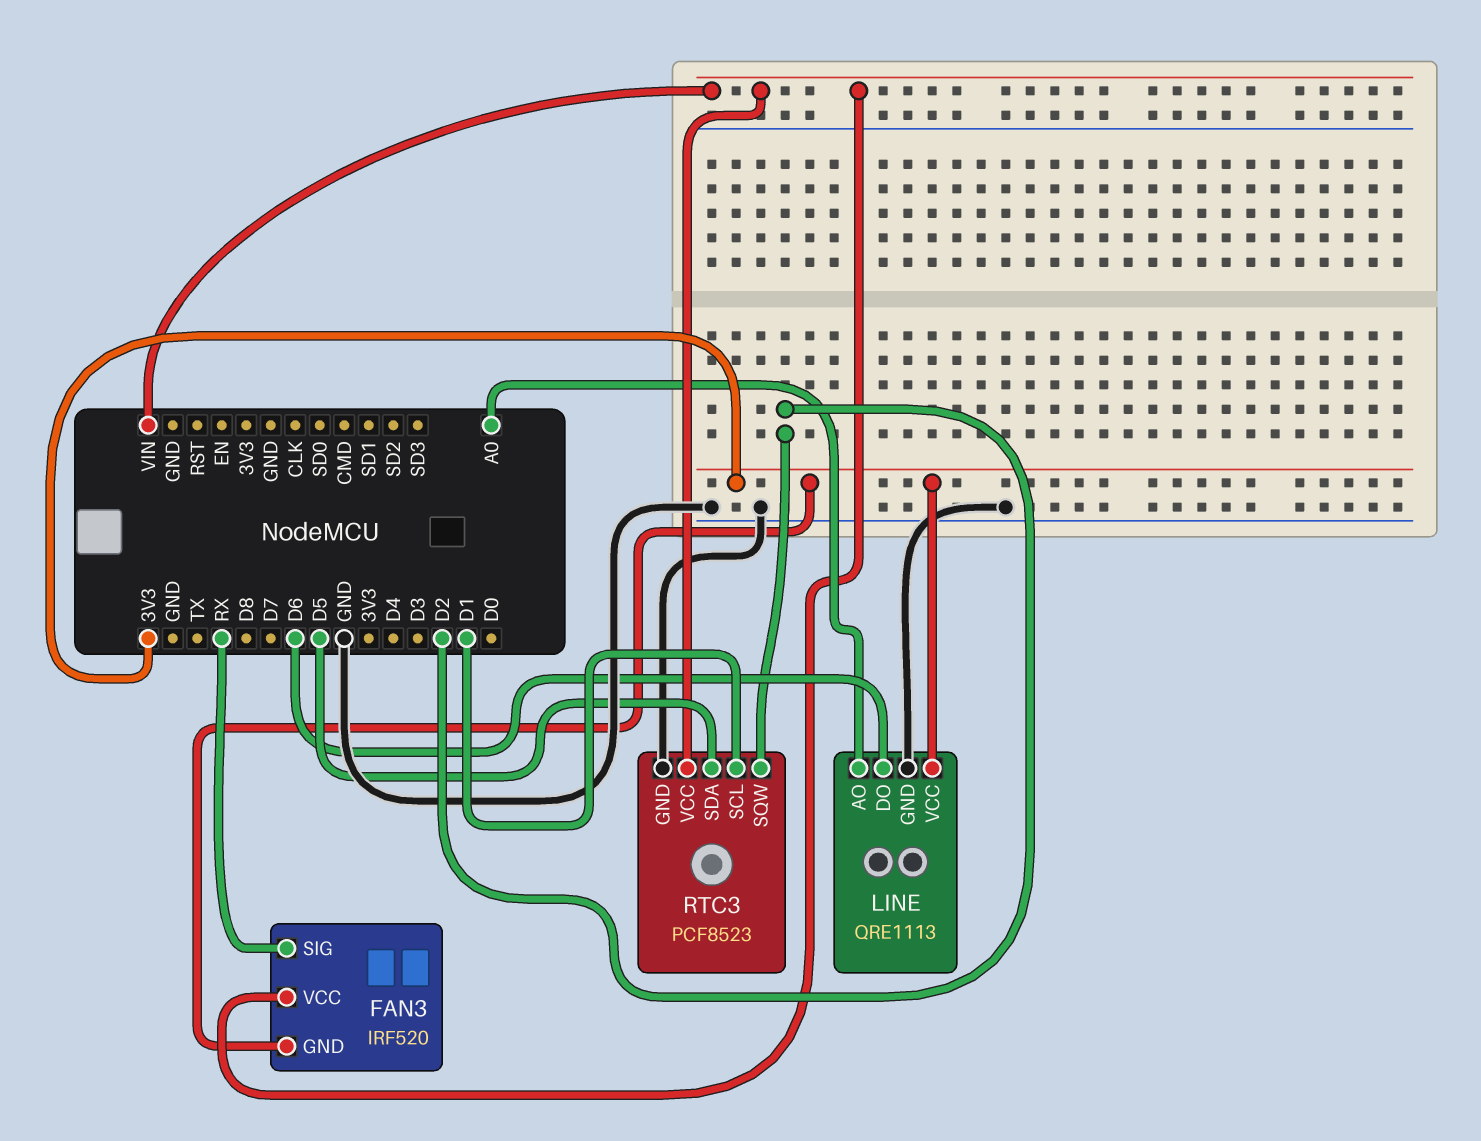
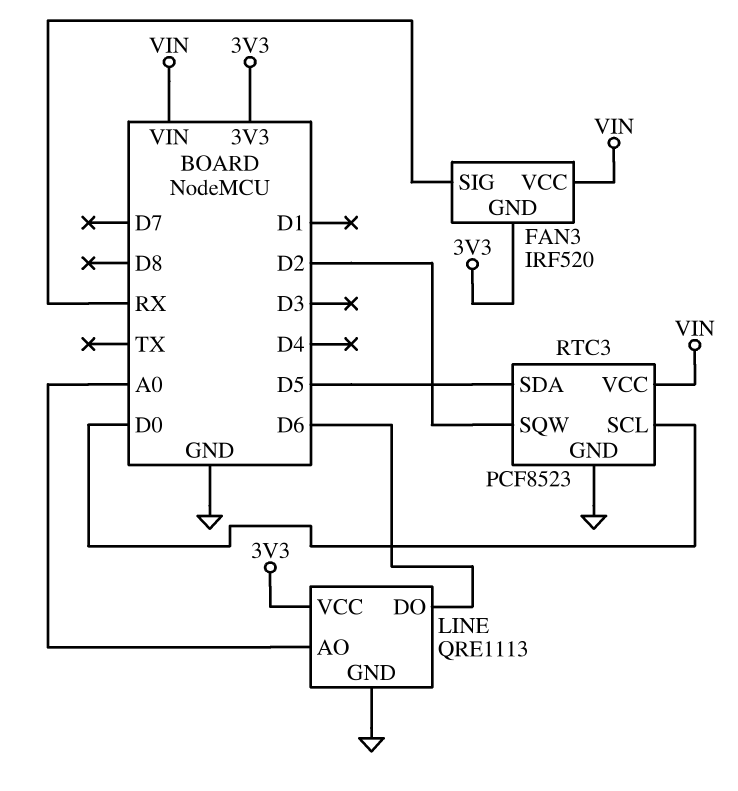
RTC3 pin SCL: D1 -> D0

